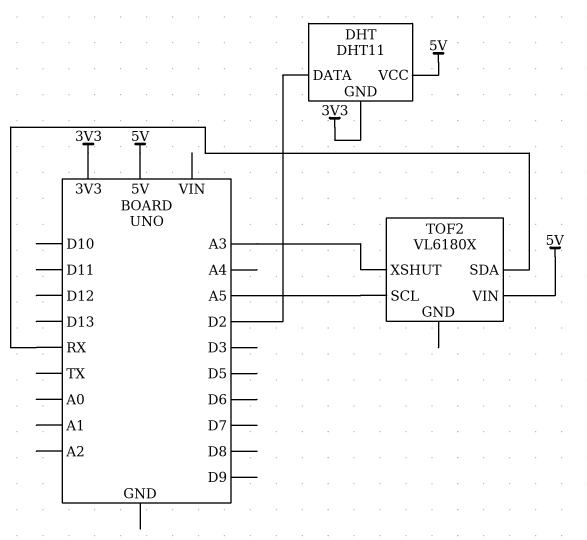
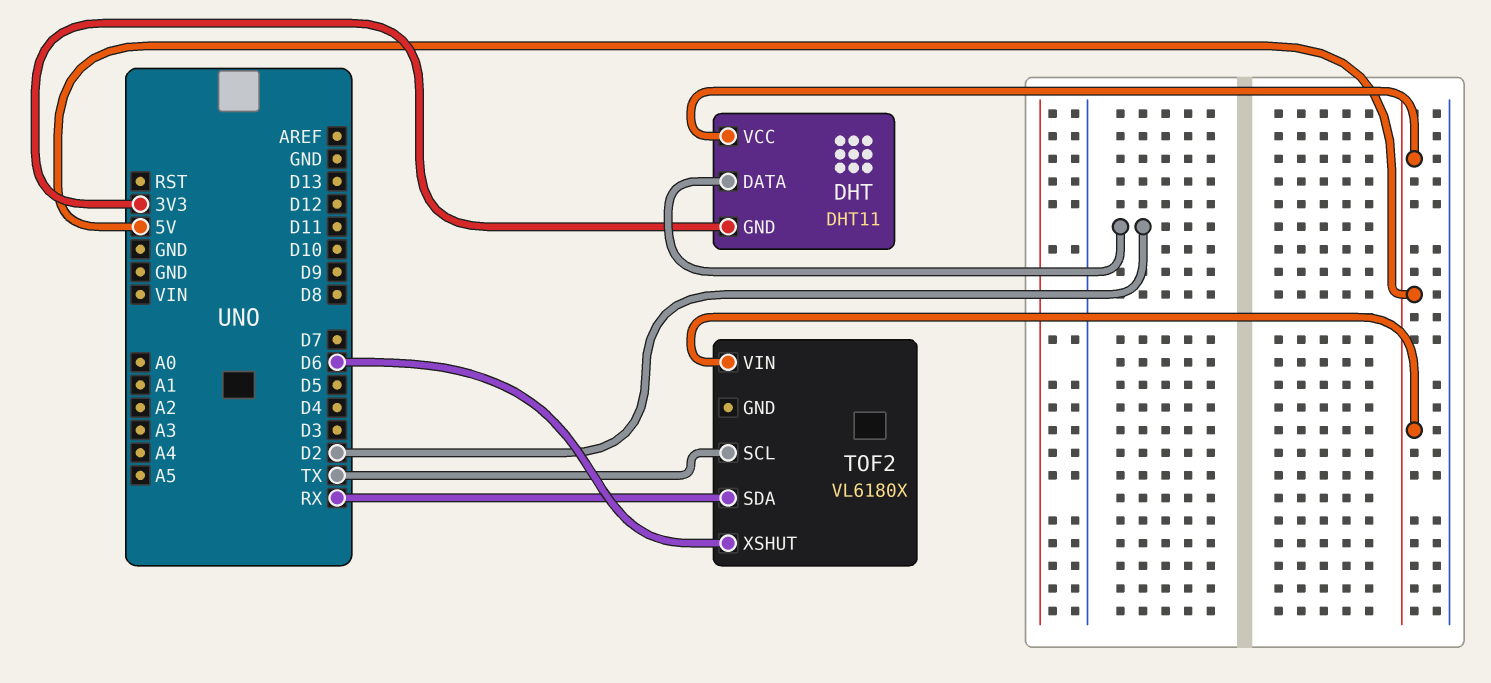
TOF2 pin SCL: A5 -> TX
TOF2 pin XSHUT: A3 -> D6

